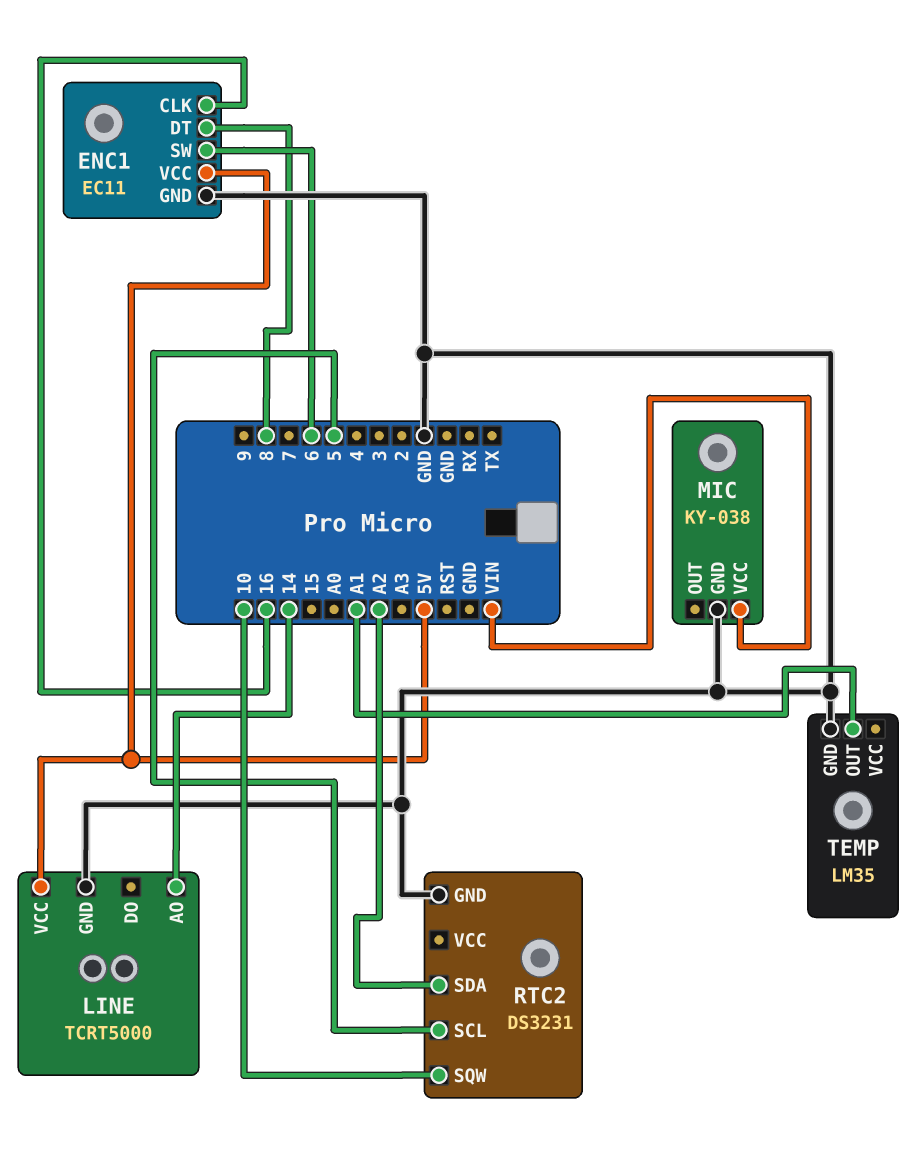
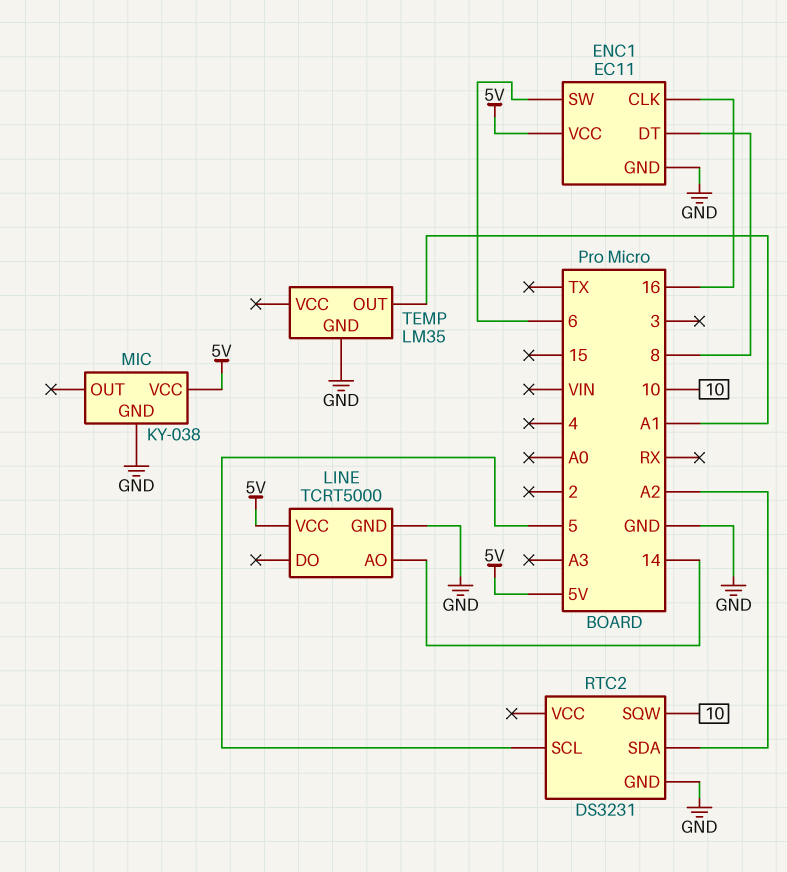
MIC pin VCC: VIN -> 5V

